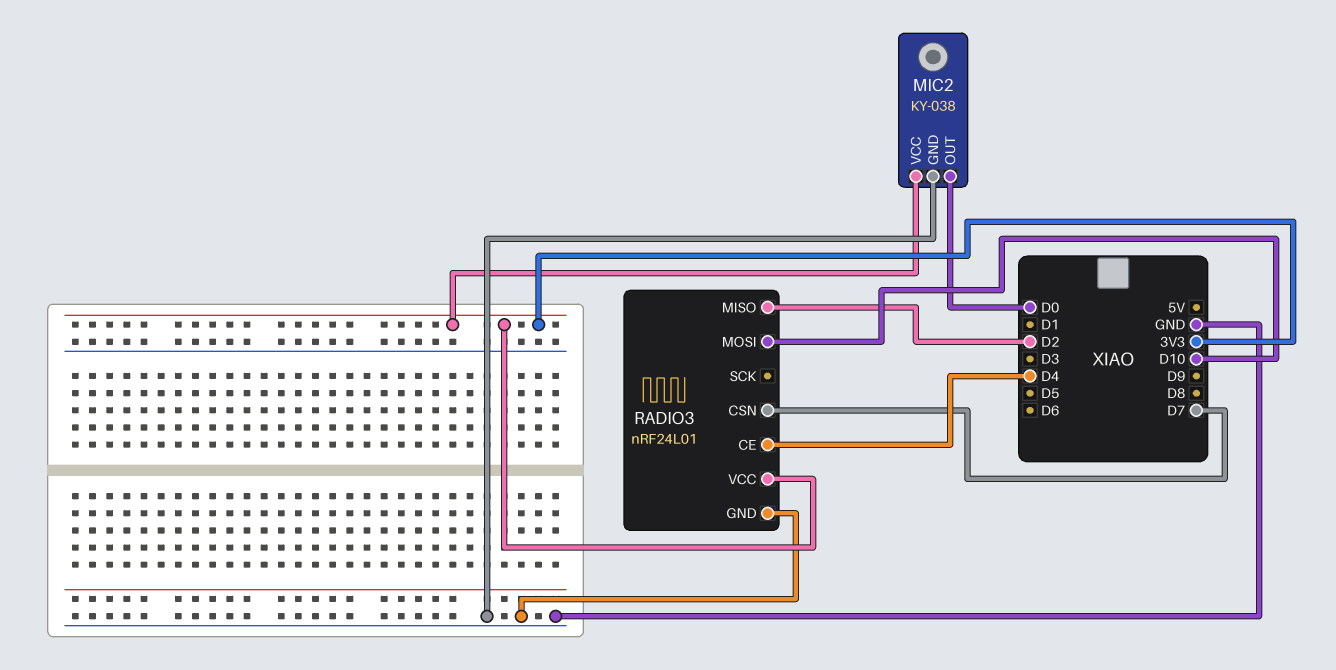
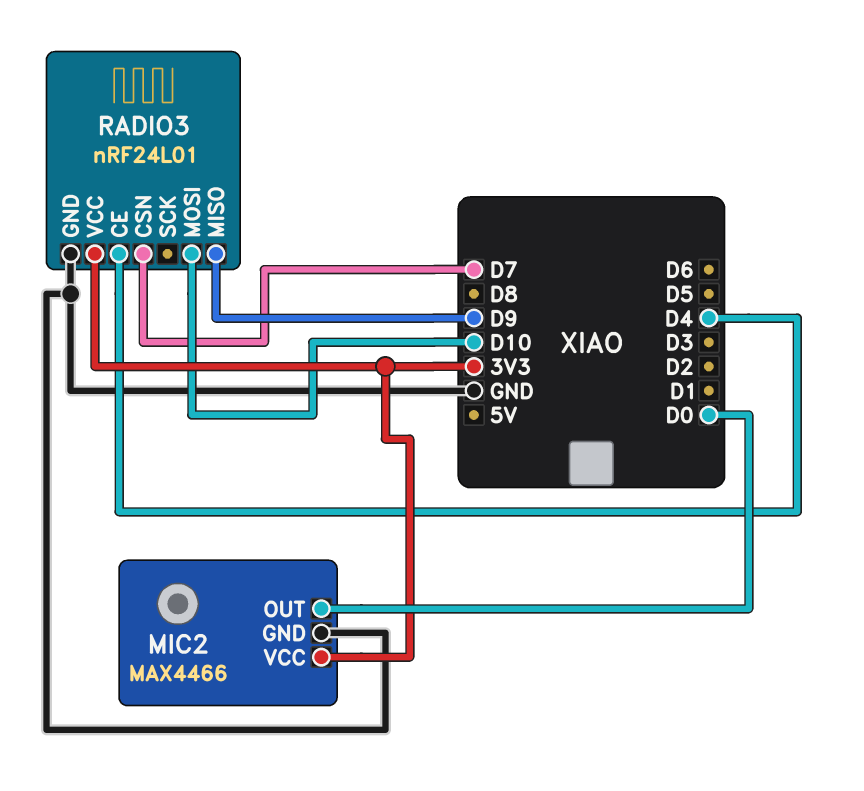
MIC2: KY-038 -> MAX4466
RADIO3 pin MISO: D2 -> D9

